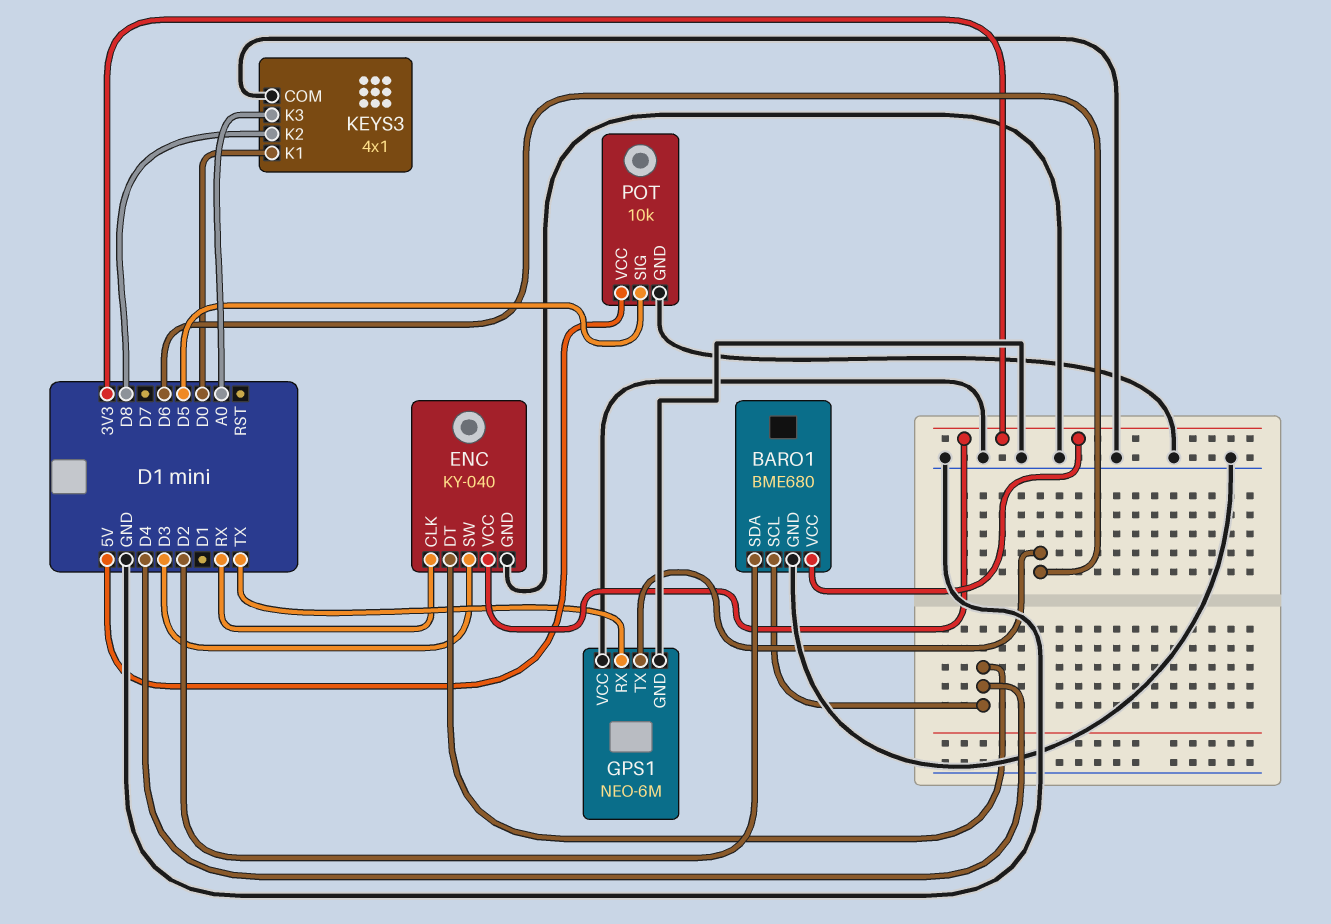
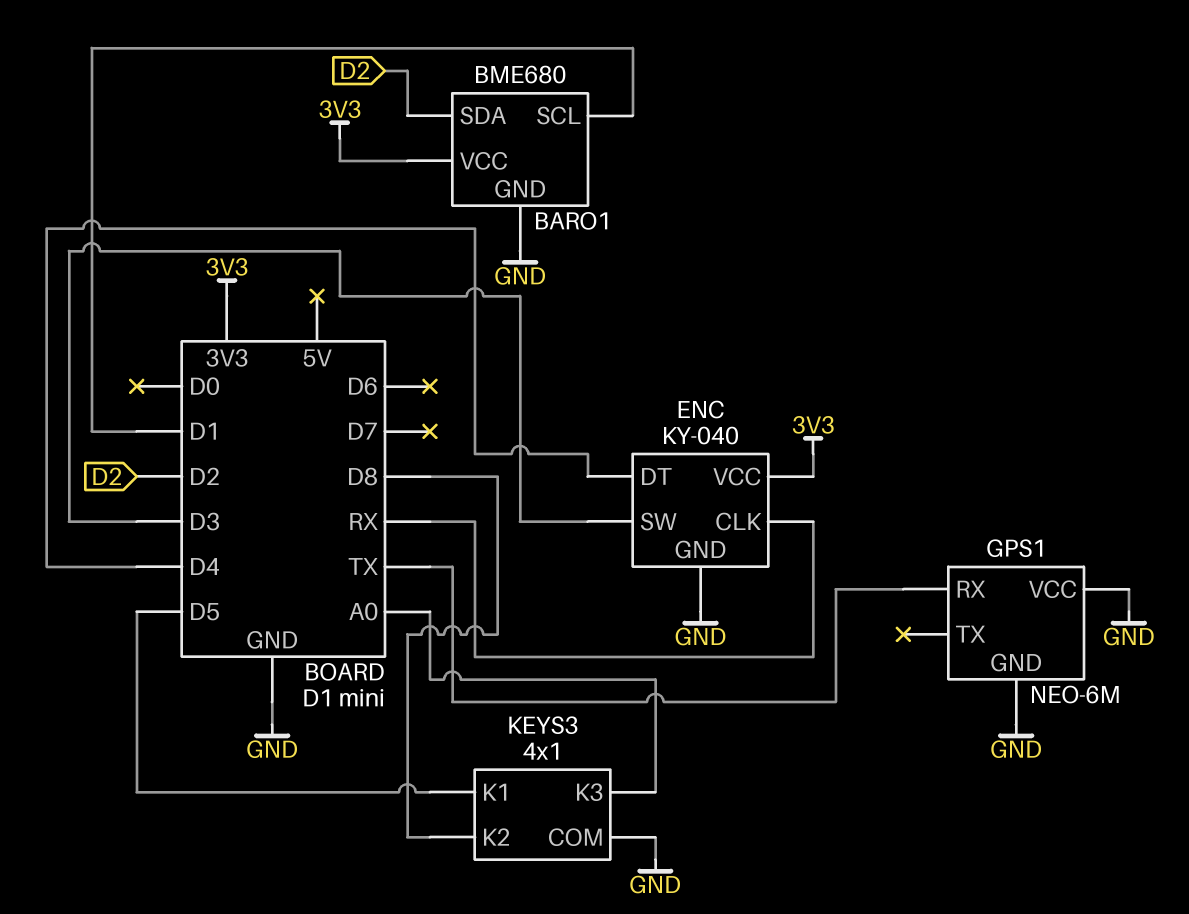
BARO1 pin SCL: D4 -> D1
GPS1 pin TX: D6 -> none
KEYS3 pin K1: D0 -> D5
POT: 10k -> none
POT pin GND: GND -> none
POT pin SIG: D5 -> none
POT pin VCC: 5V -> none

